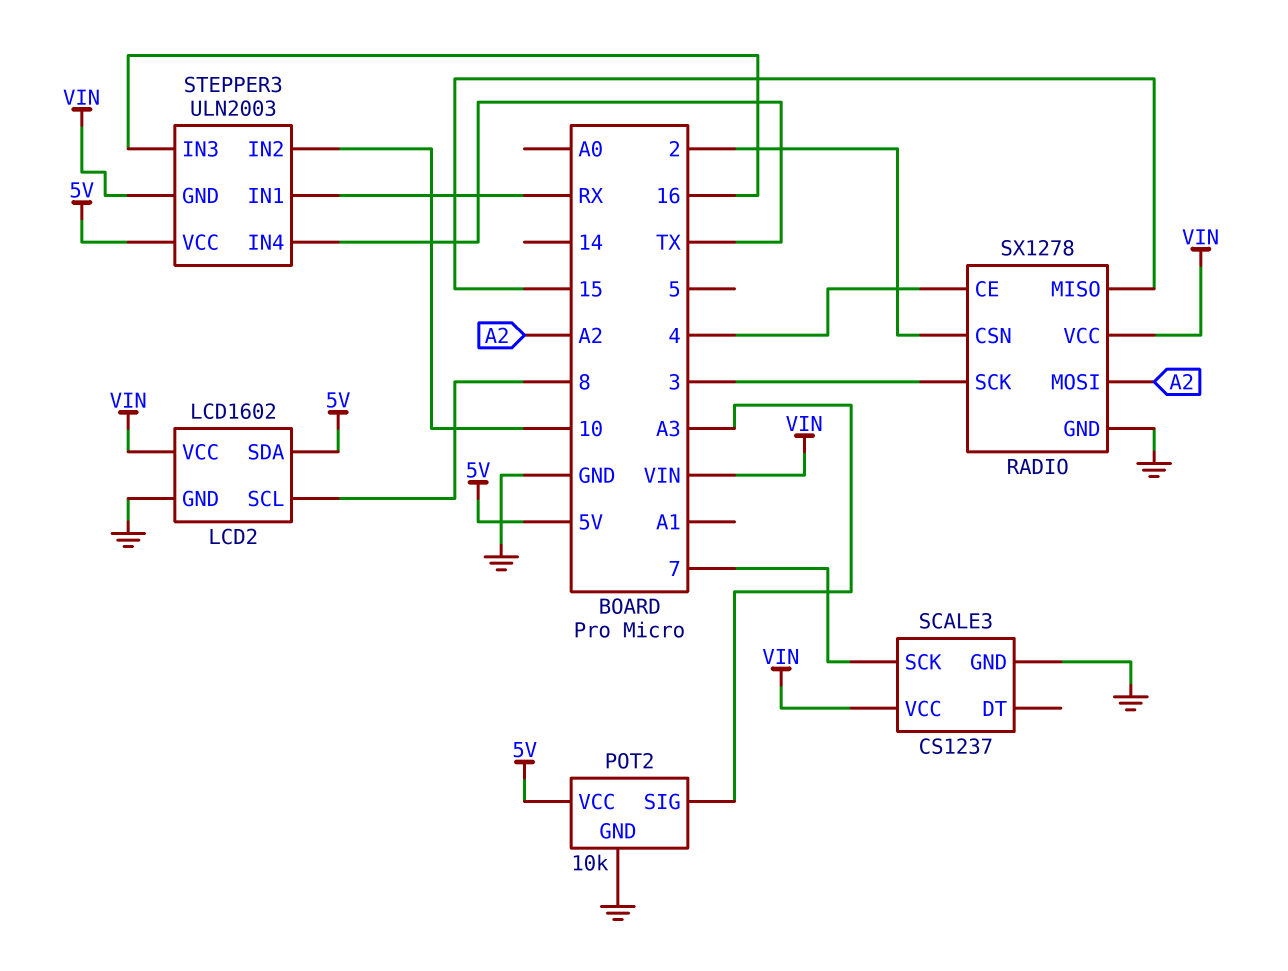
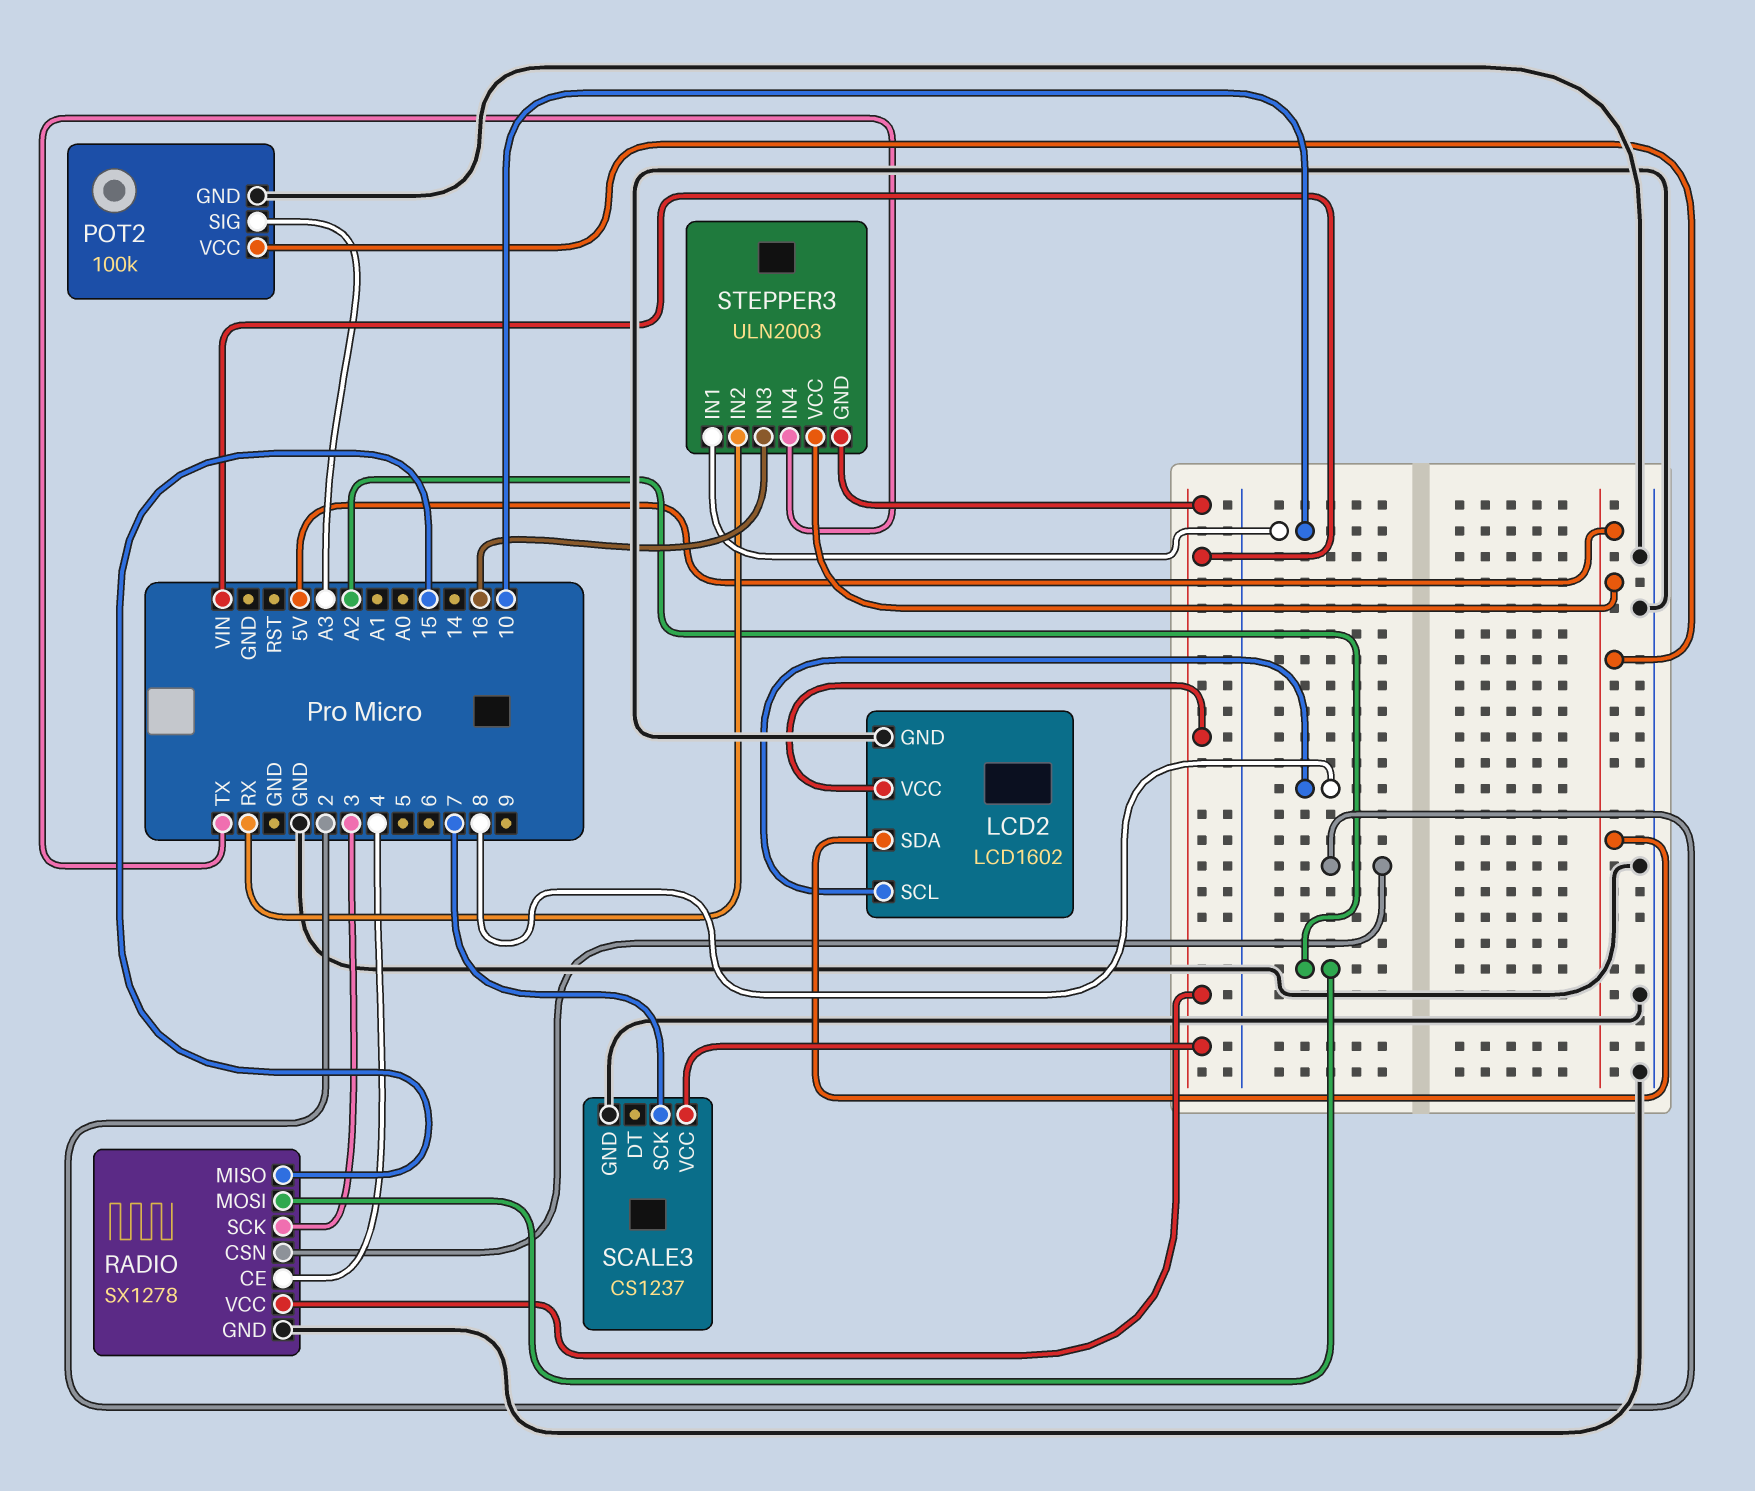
POT2: 10k -> 100k
STEPPER3 pin IN1: RX -> 10
STEPPER3 pin IN2: 10 -> RX

